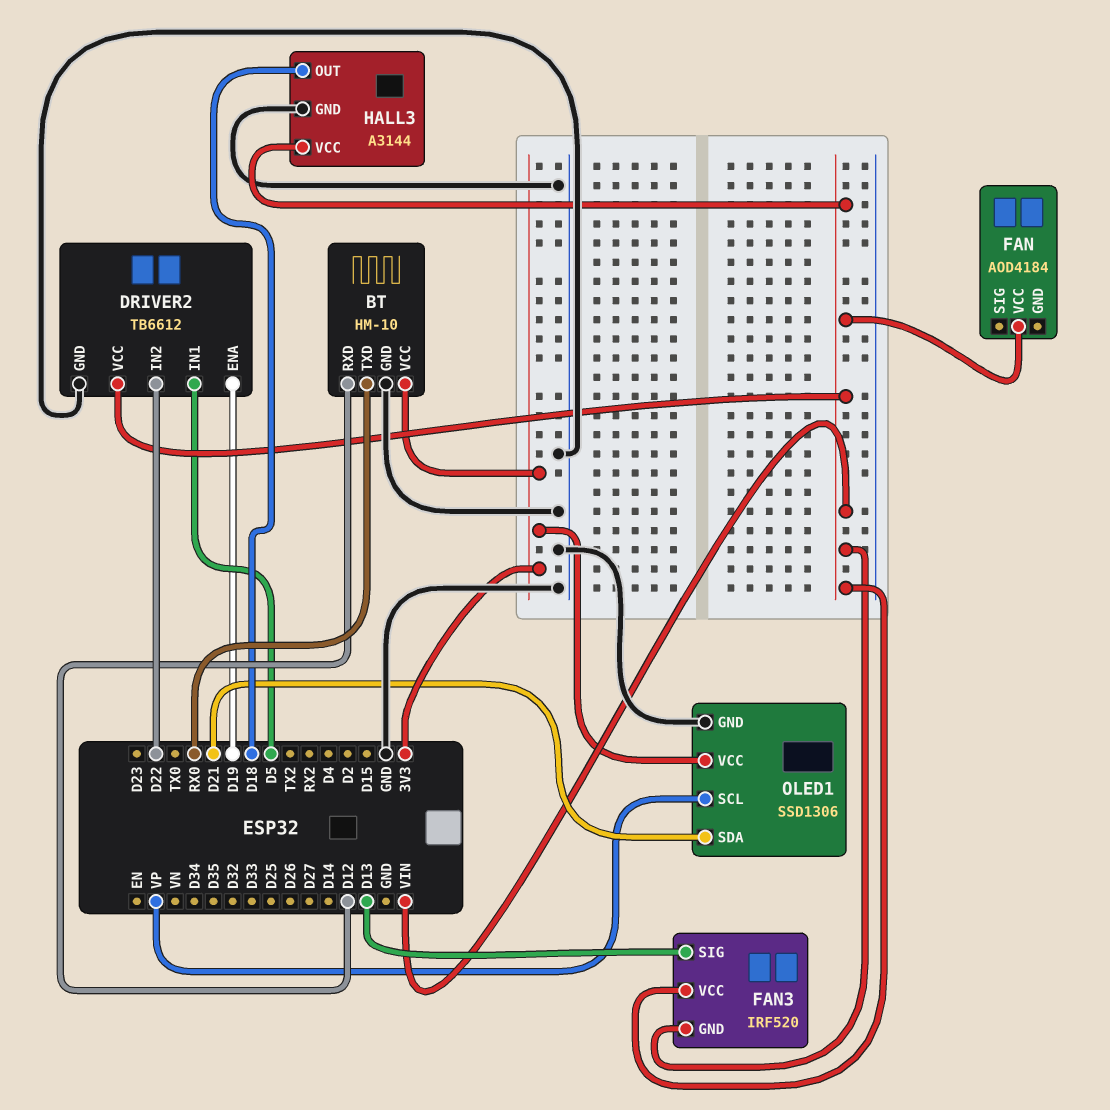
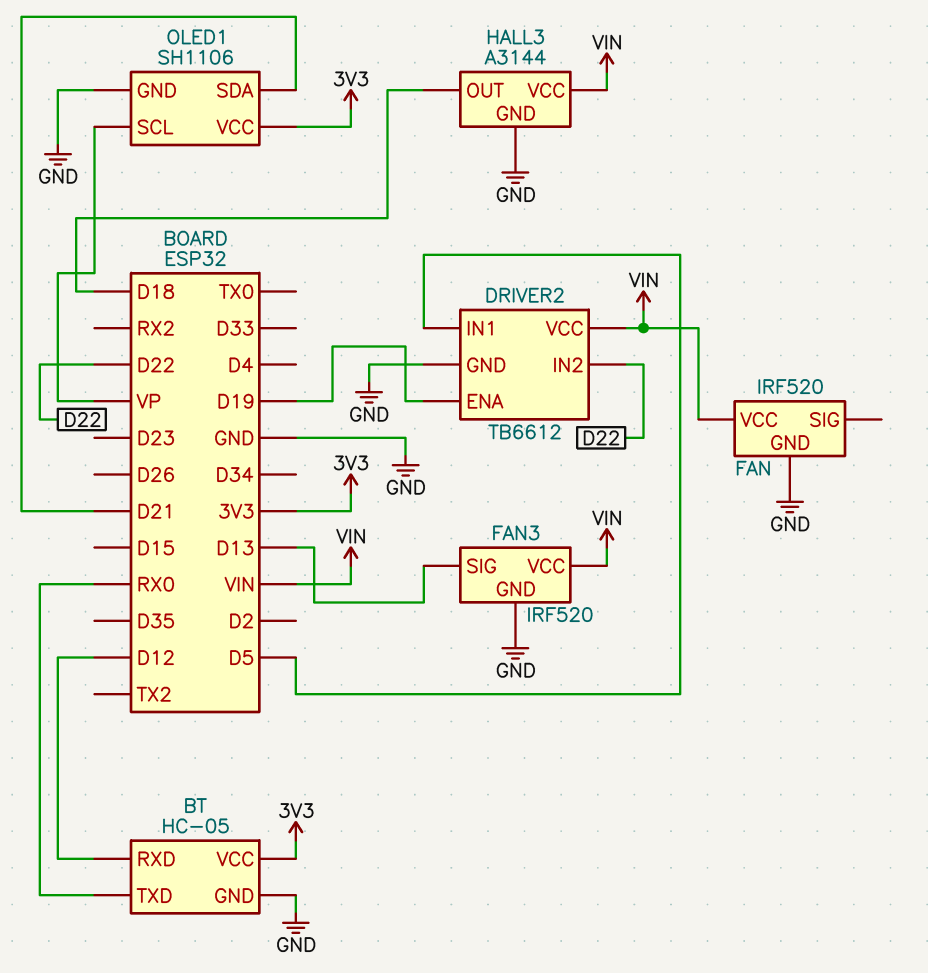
BT: HM-10 -> HC-05
FAN: AOD4184 -> IRF520
FAN pin GND: none -> GND
FAN3 pin GND: VIN -> GND
OLED1: SSD1306 -> SH1106

